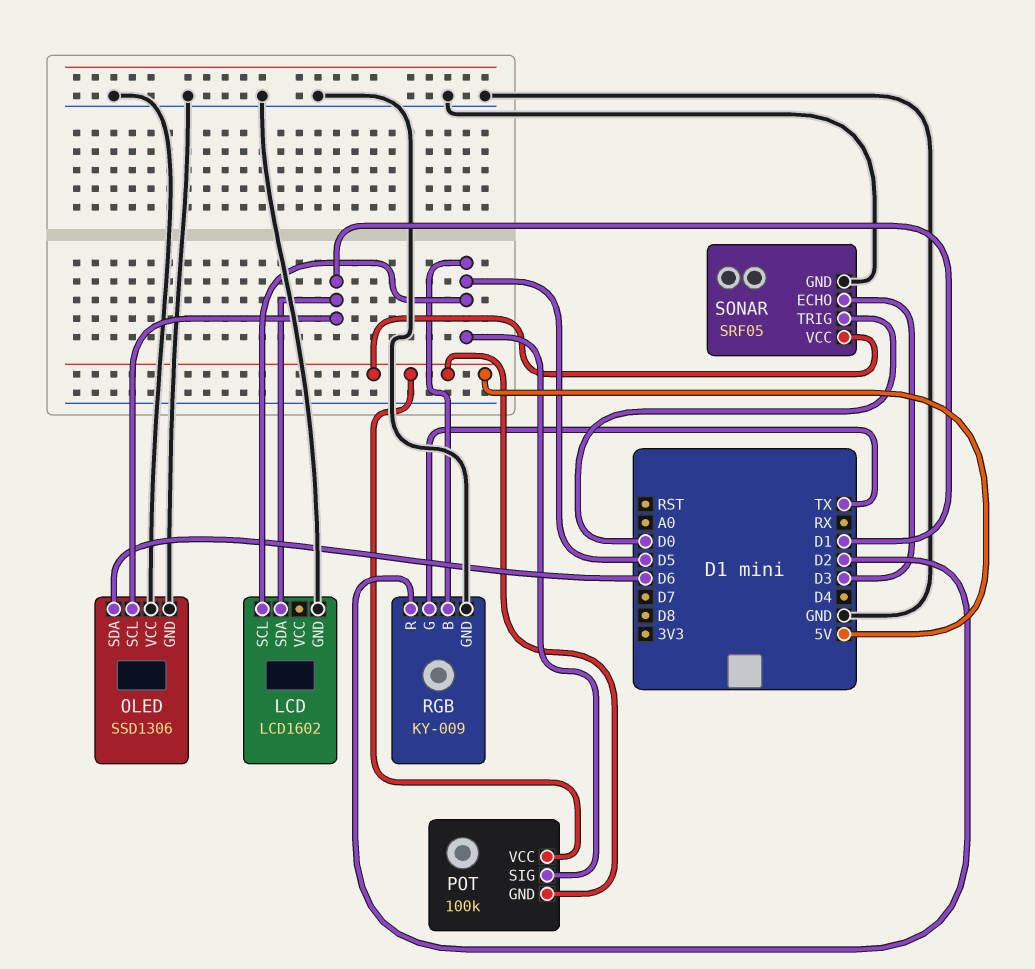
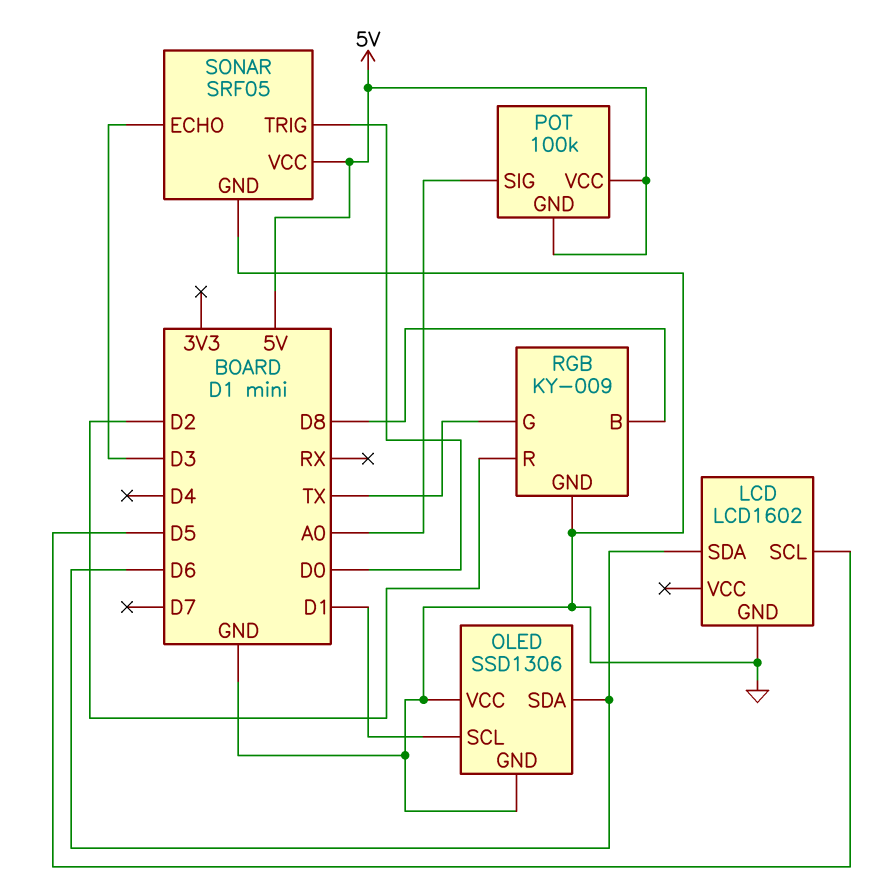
LCD pin SDA: D1 -> D6
POT pin SIG: D5 -> A0
RGB pin B: D5 -> D8

